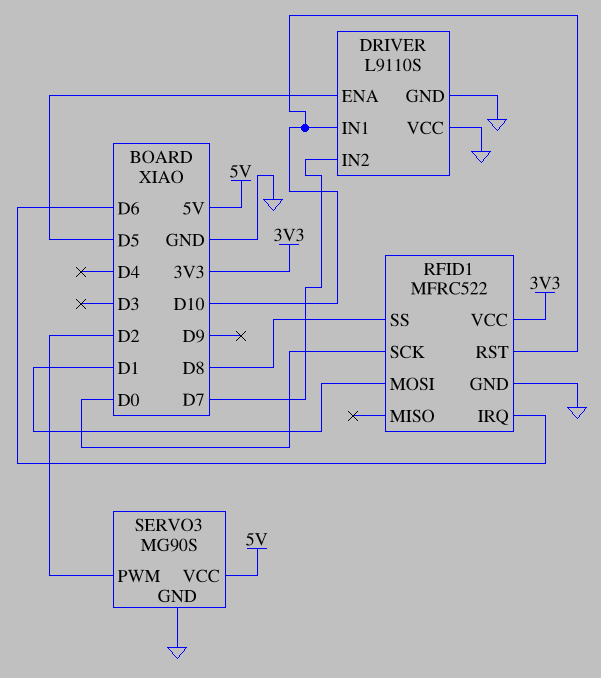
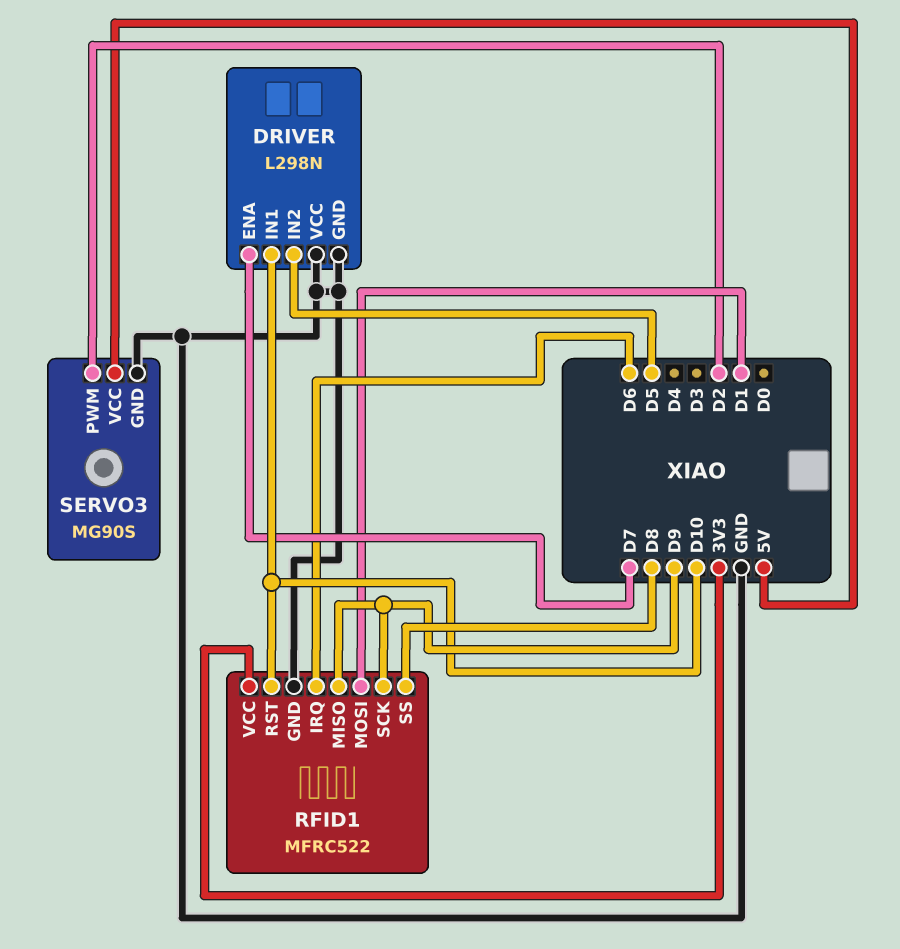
DRIVER: L9110S -> L298N
DRIVER pin ENA: D5 -> D7
DRIVER pin IN2: D7 -> D5
RFID1 pin MISO: none -> D9
RFID1 pin SCK: D0 -> D9

